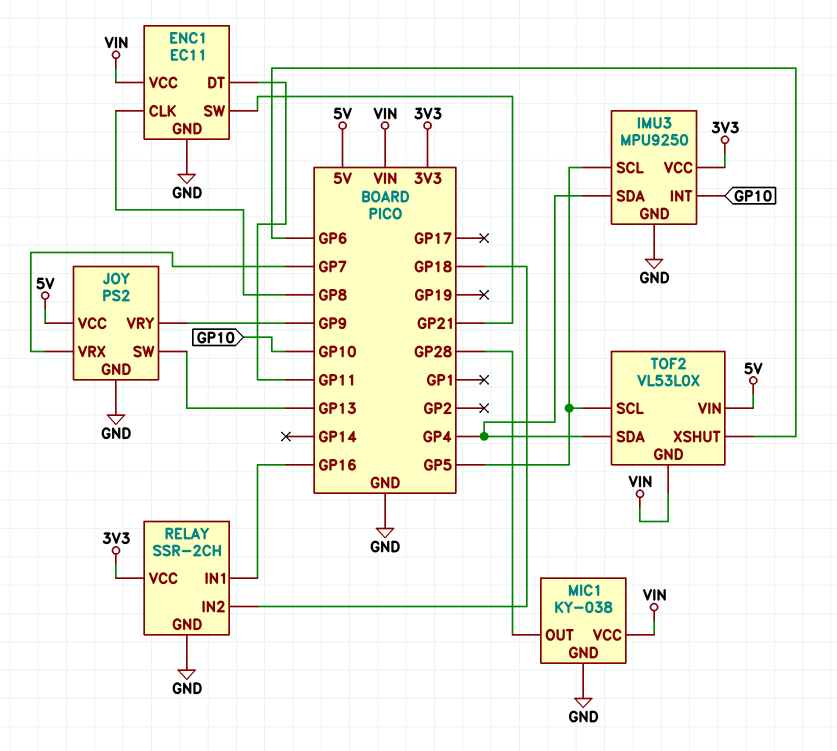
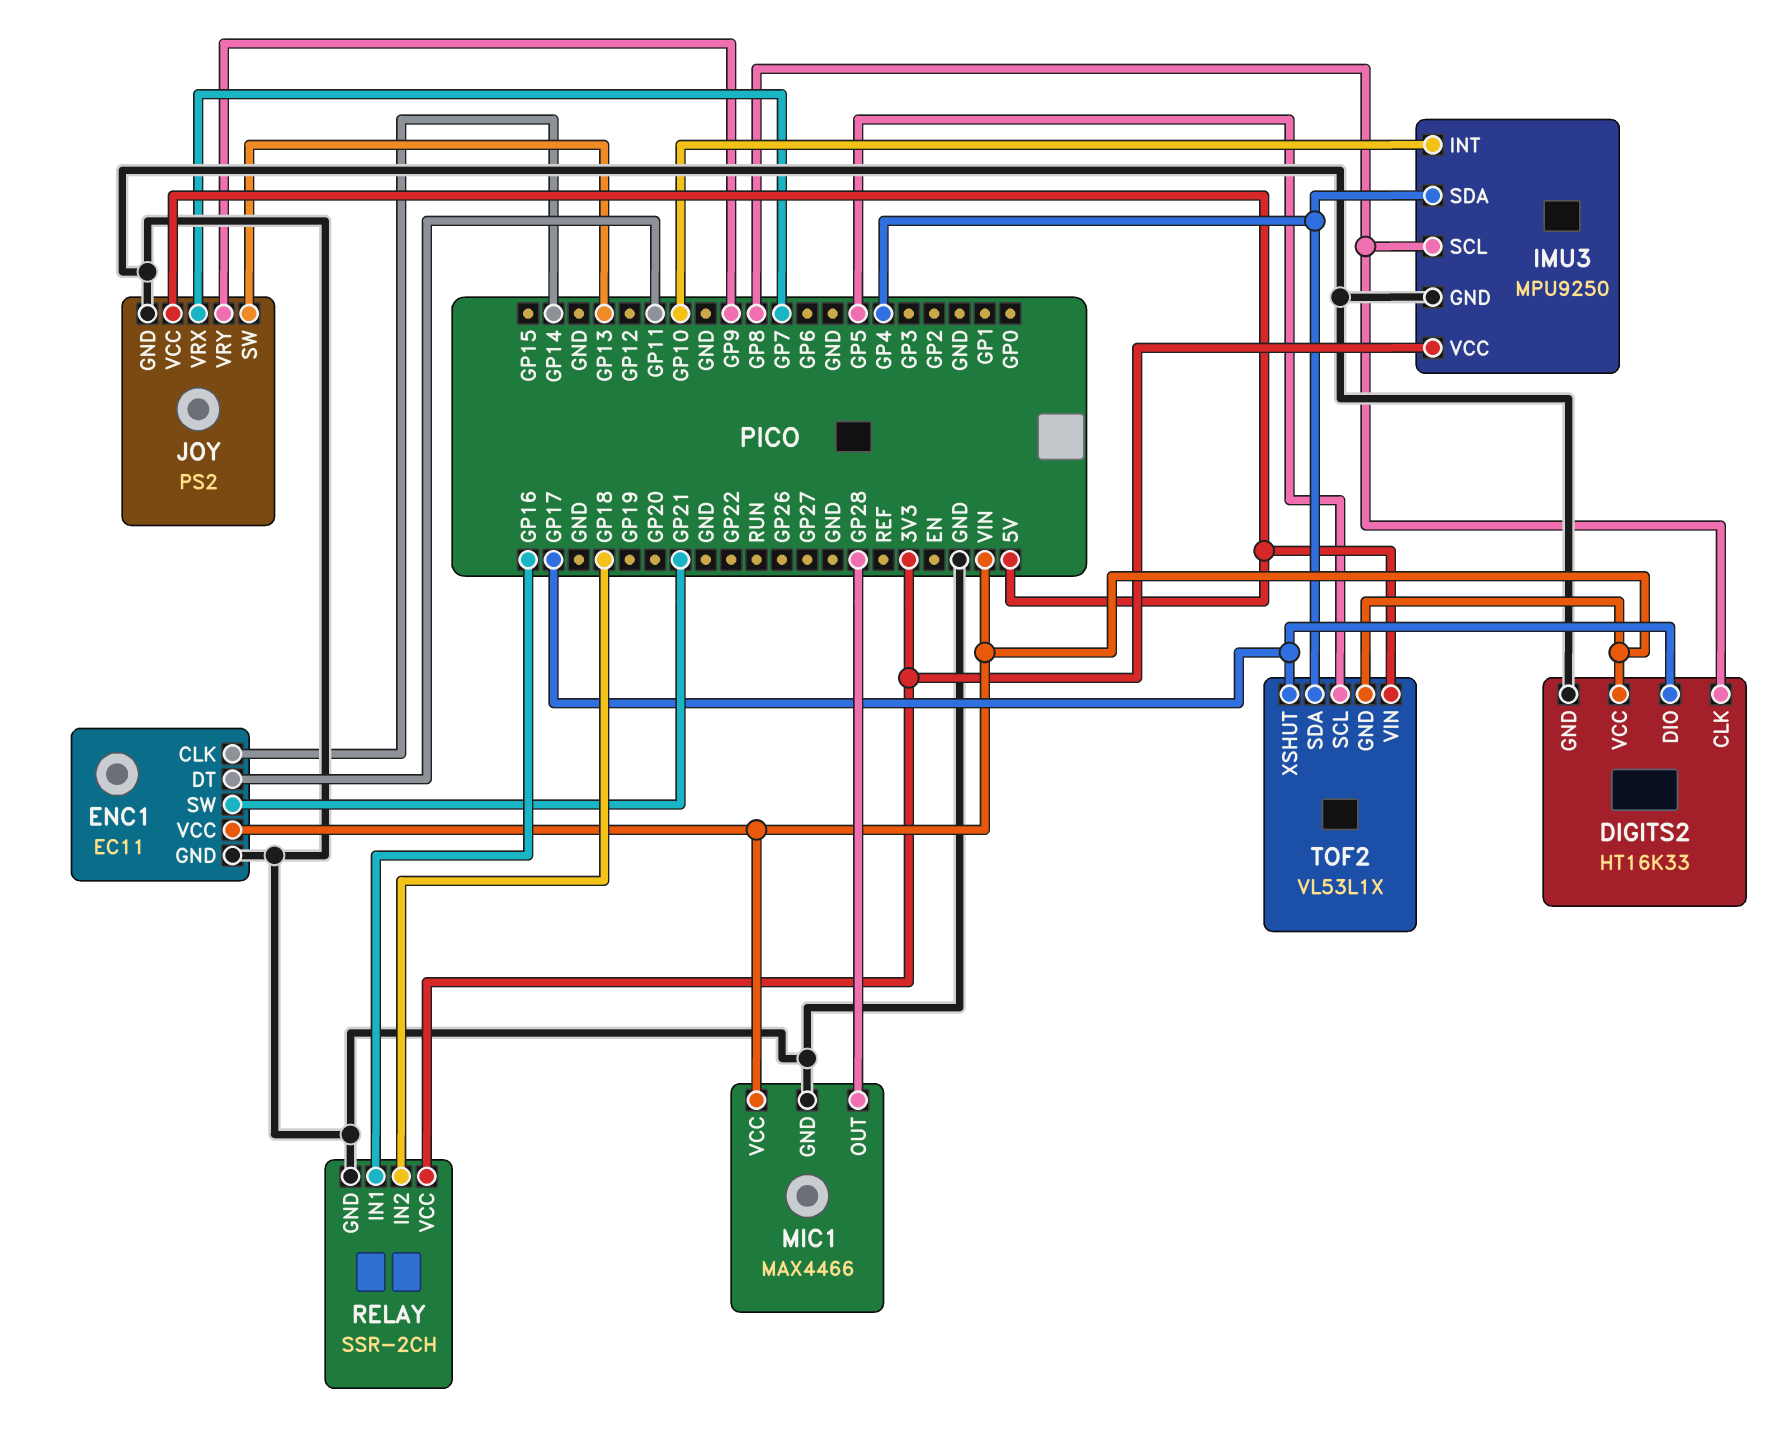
DIGITS2: none -> HT16K33
DIGITS2 pin CLK: none -> GP8
DIGITS2 pin DIO: none -> GP17
DIGITS2 pin GND: none -> GND
DIGITS2 pin VCC: none -> VIN
ENC1 pin CLK: GP8 -> GP14
IMU3 pin SCL: GP5 -> GP8
MIC1: KY-038 -> MAX4466
TOF2: VL53L0X -> VL53L1X
TOF2 pin XSHUT: GP6 -> GP17

